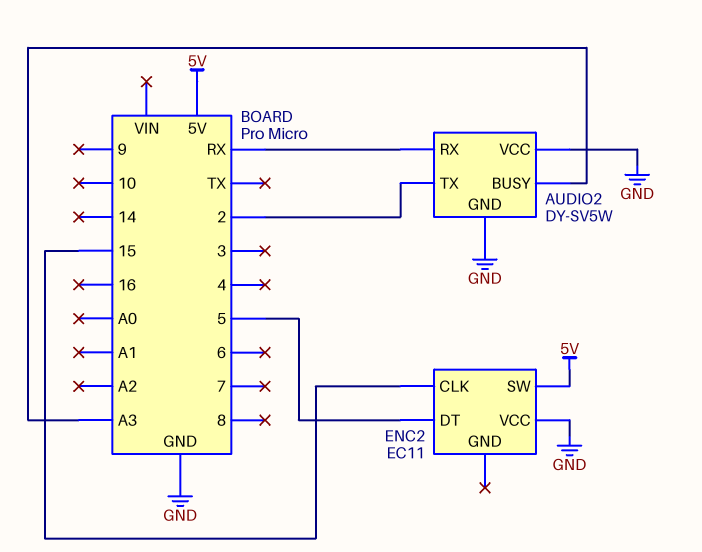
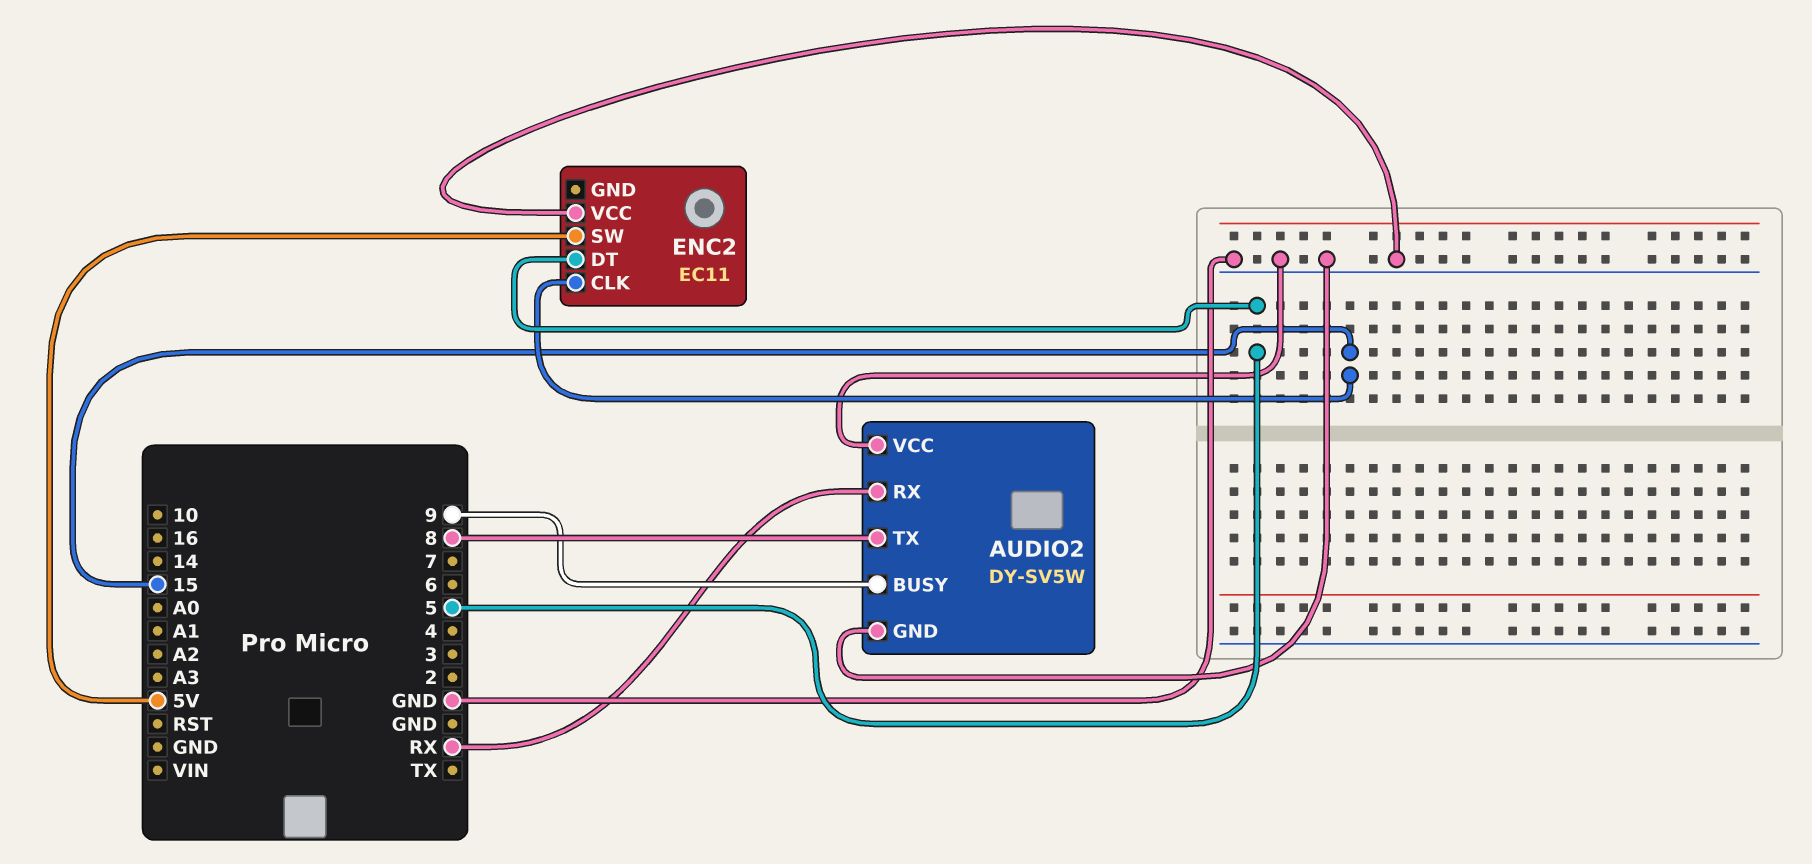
AUDIO2 pin BUSY: A3 -> 9
AUDIO2 pin TX: 2 -> 8

